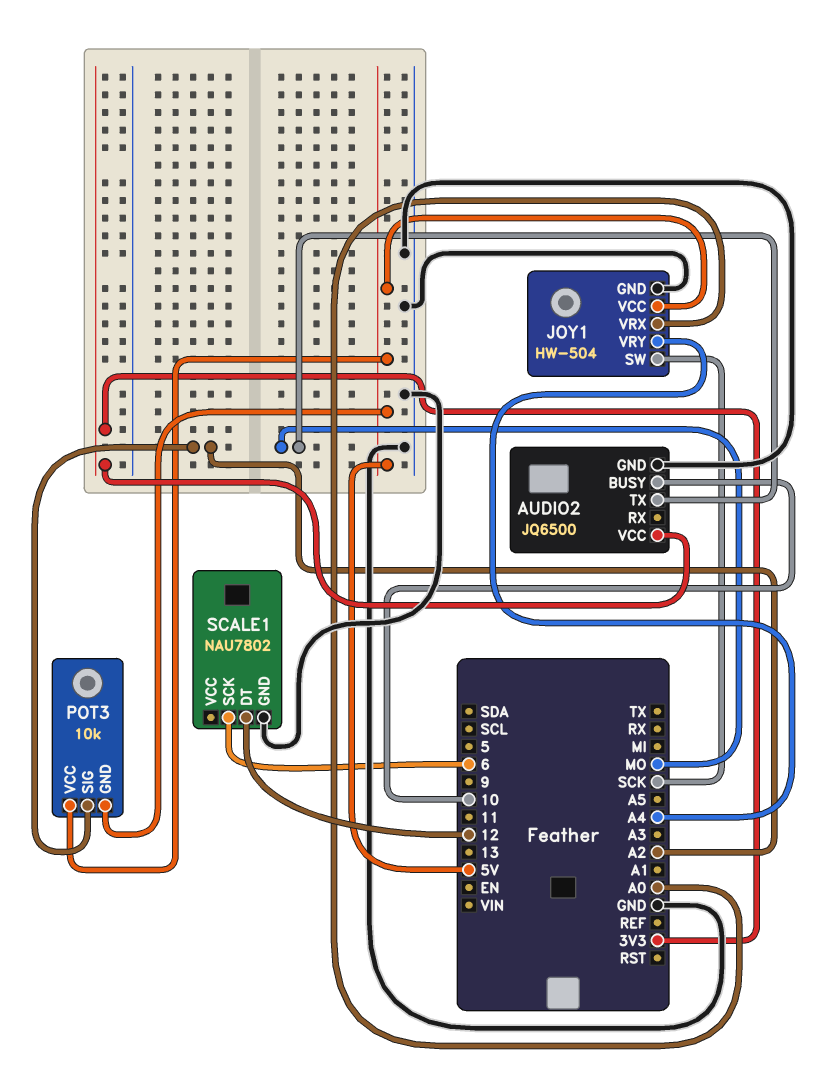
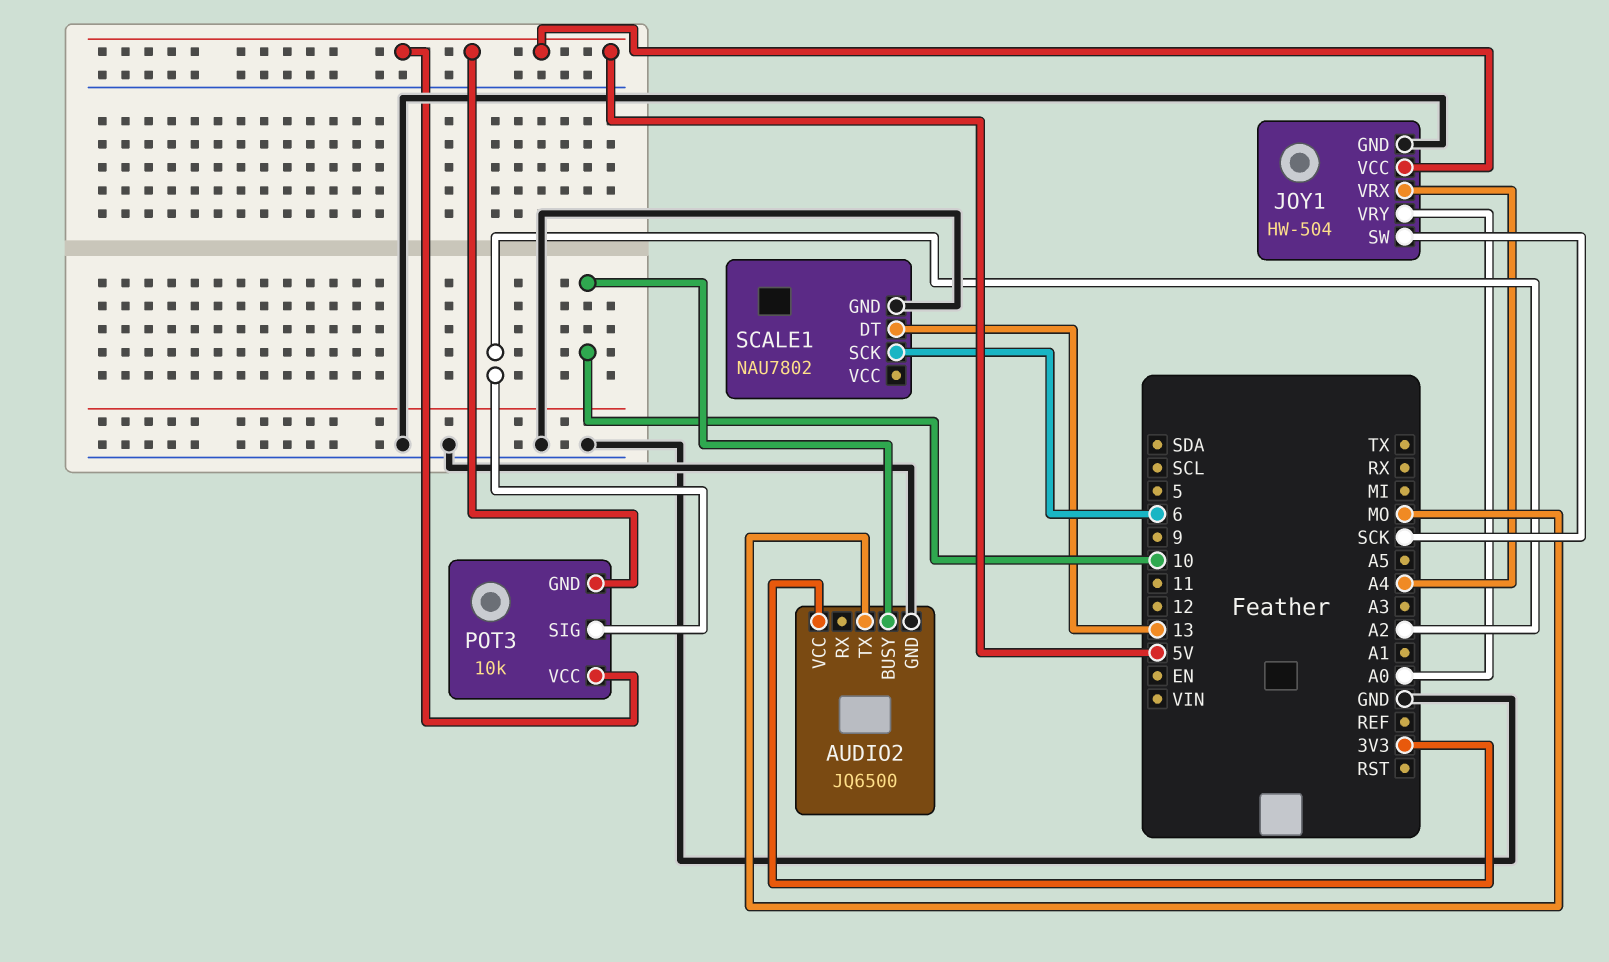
JOY1 pin VRX: A0 -> A4
JOY1 pin VRY: A4 -> A0
SCALE1 pin DT: 12 -> 13

